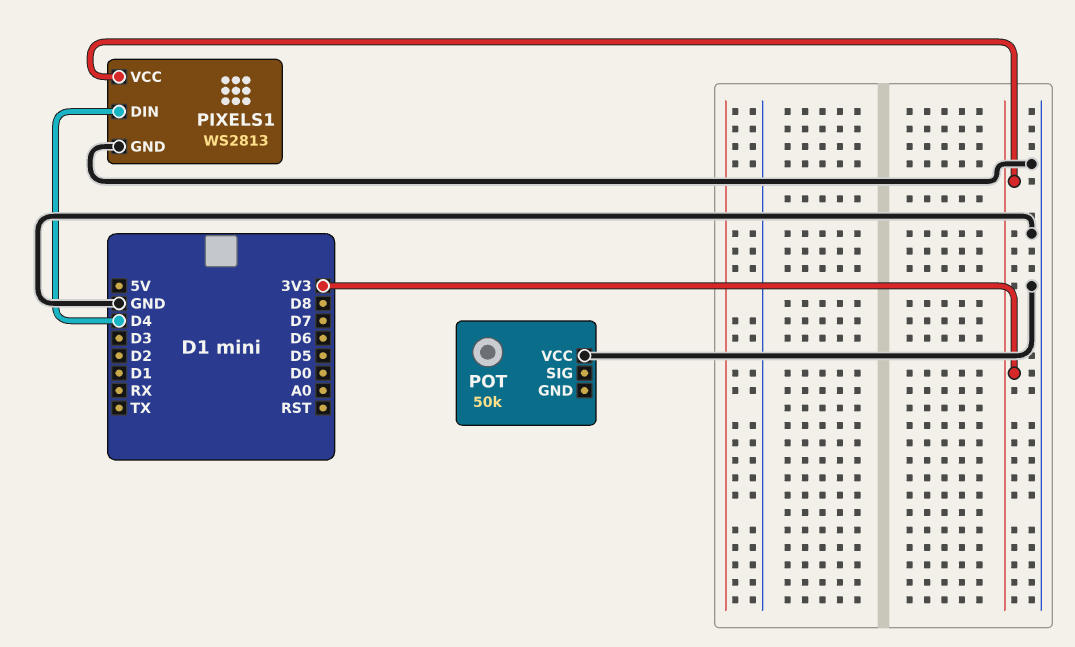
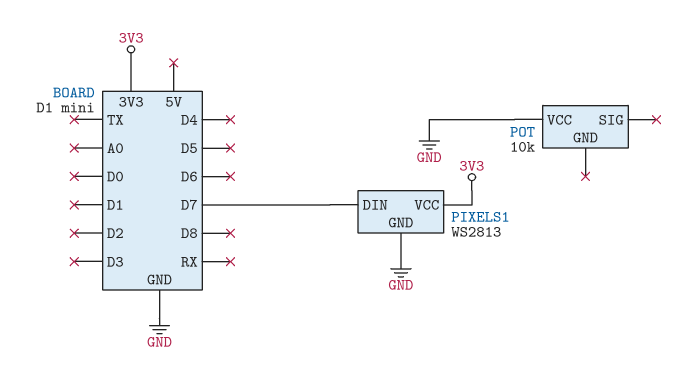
PIXELS1 pin DIN: D4 -> D7
POT: 50k -> 10k

